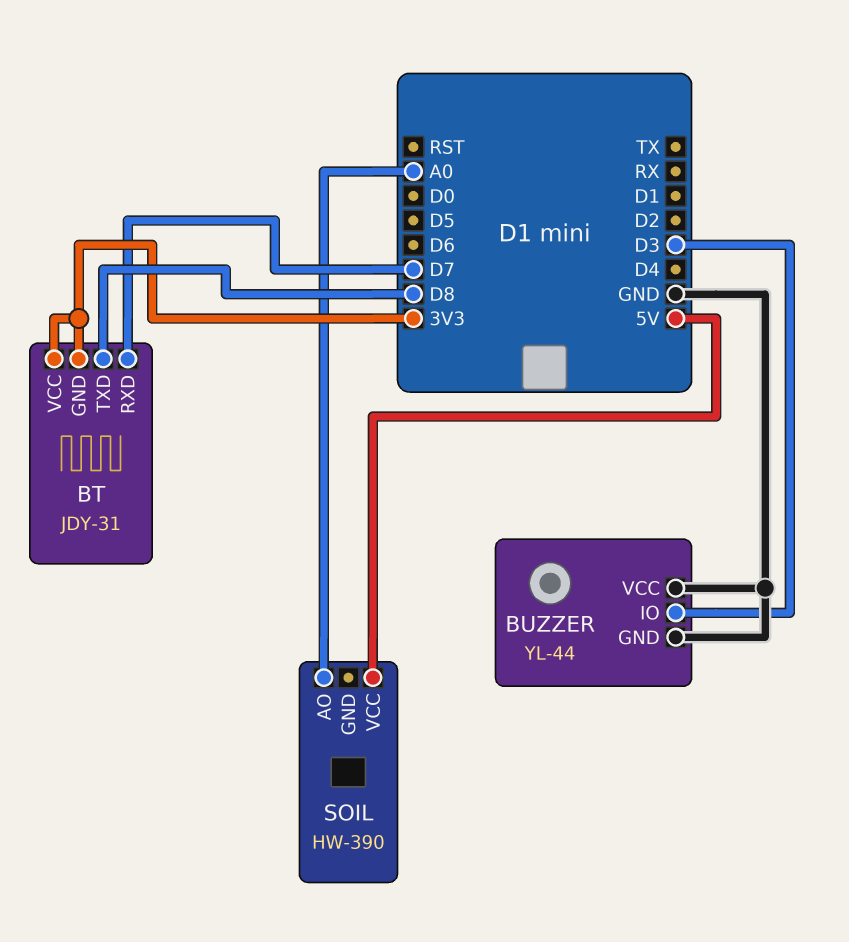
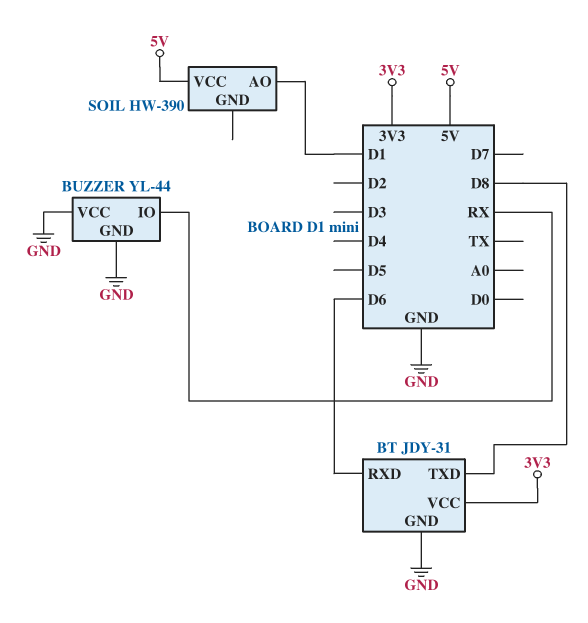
BT pin GND: 3V3 -> GND
BT pin RXD: D7 -> D6
BUZZER pin IO: D3 -> RX
SOIL pin AO: A0 -> D1

